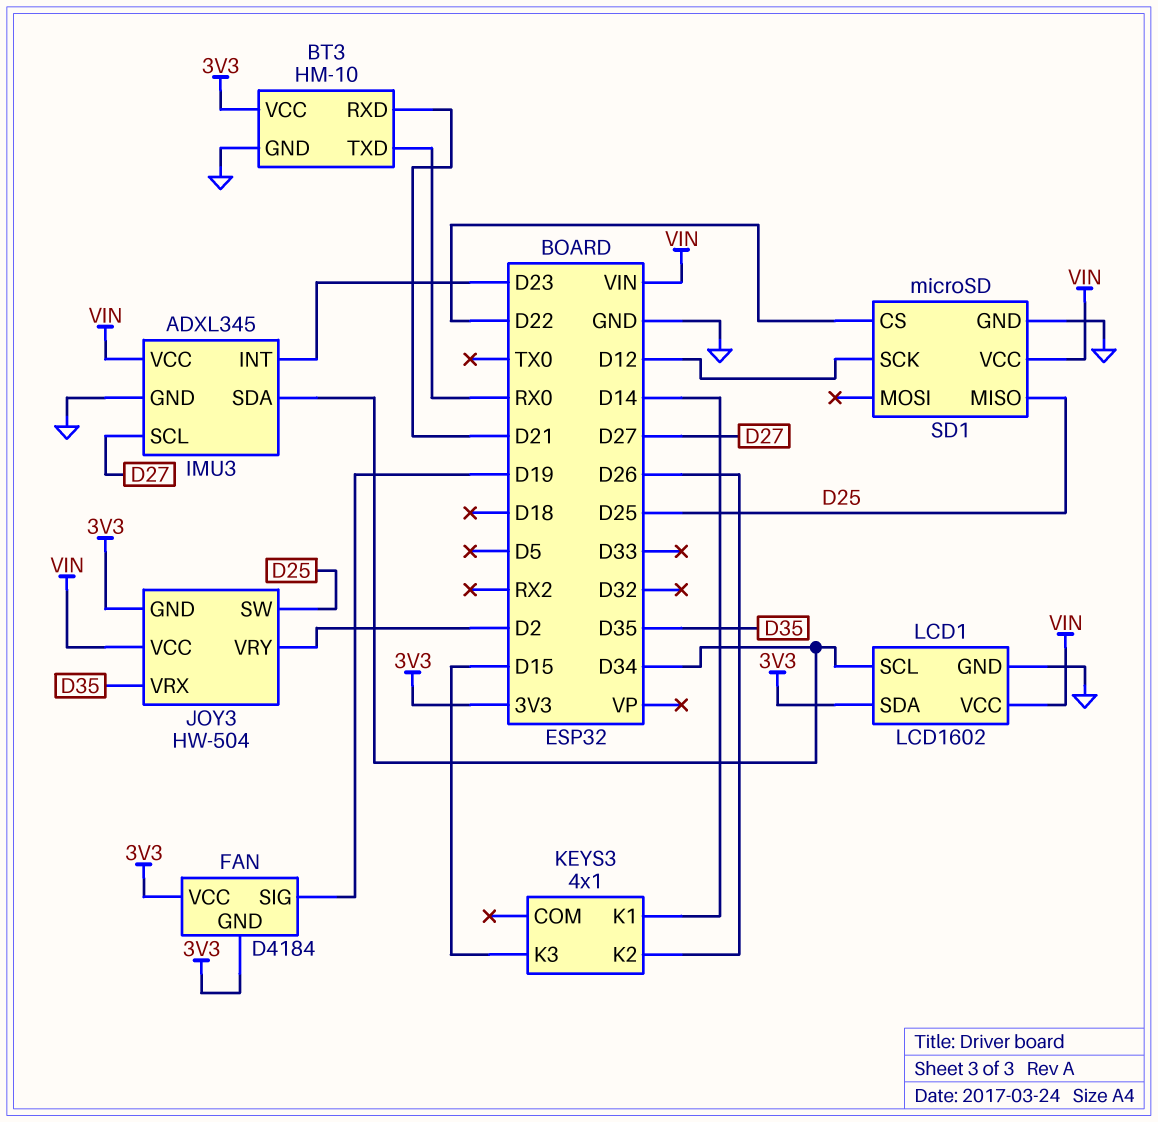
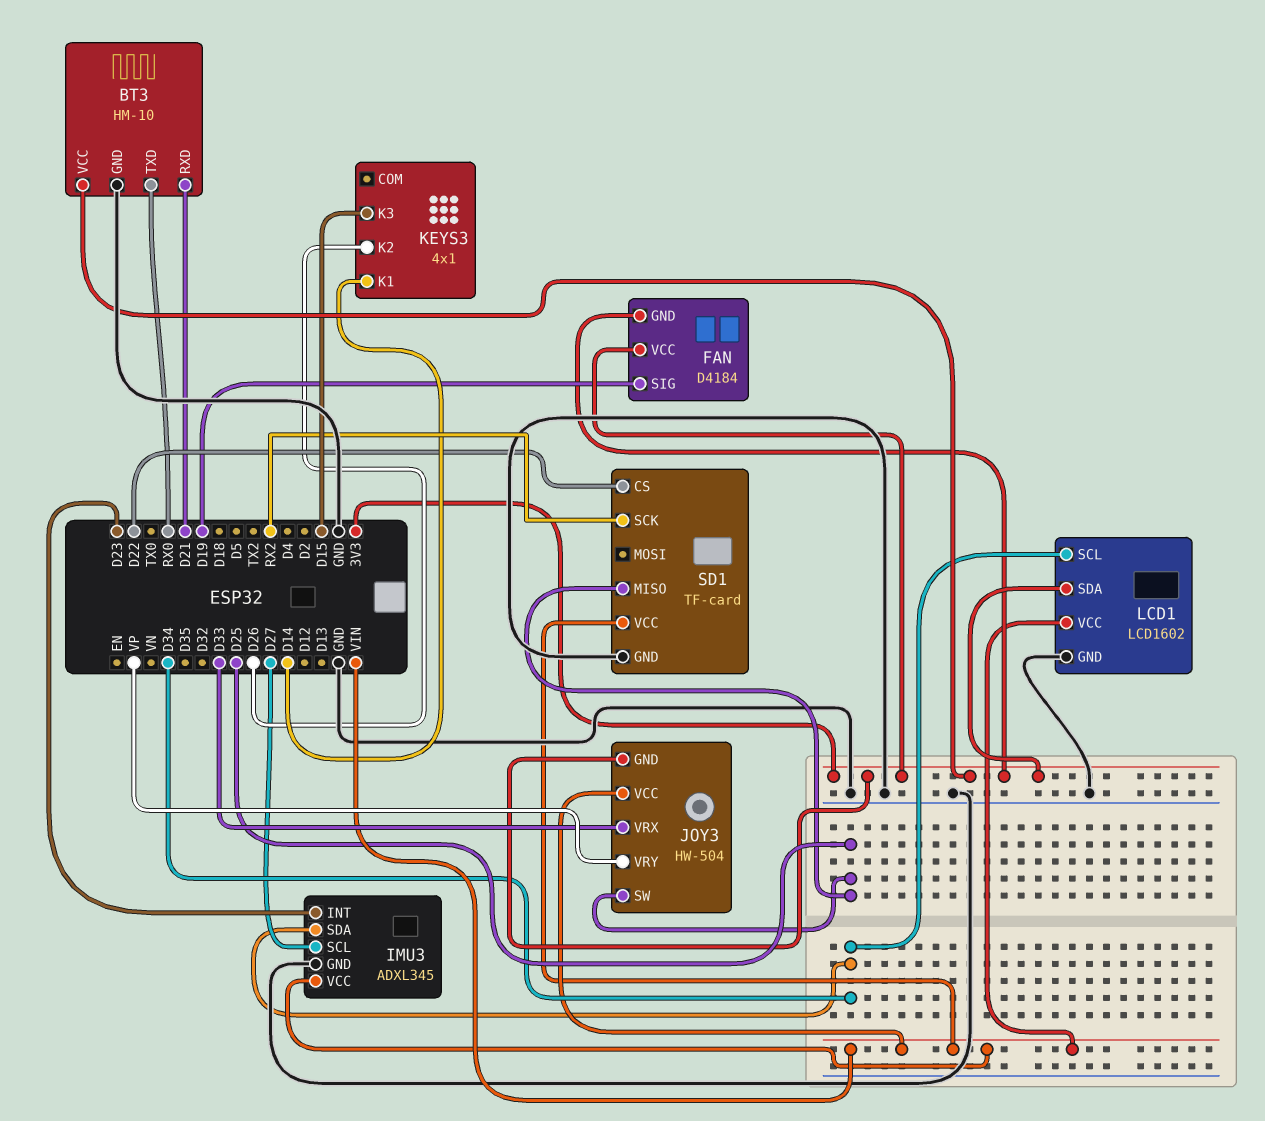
JOY3 pin VRX: D35 -> D33
JOY3 pin VRY: D2 -> VP
SD1: microSD -> TF-card
SD1 pin SCK: D12 -> RX2

